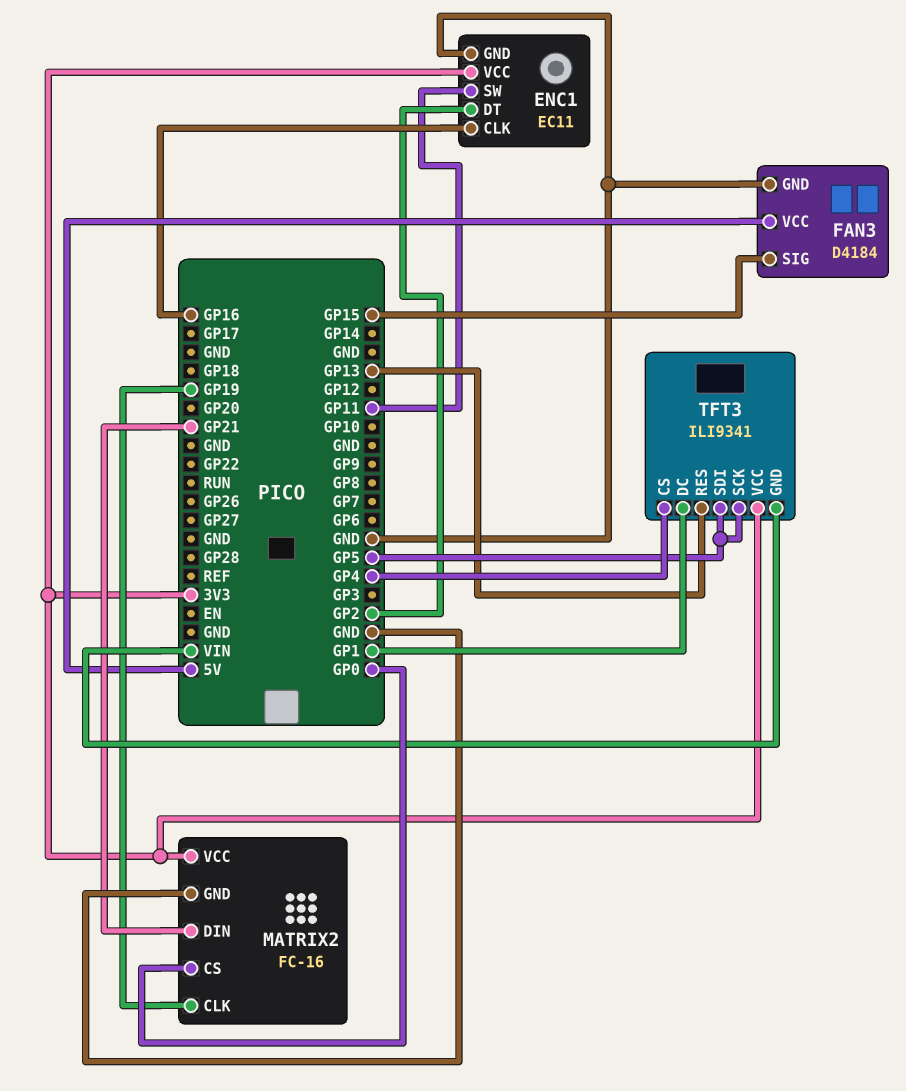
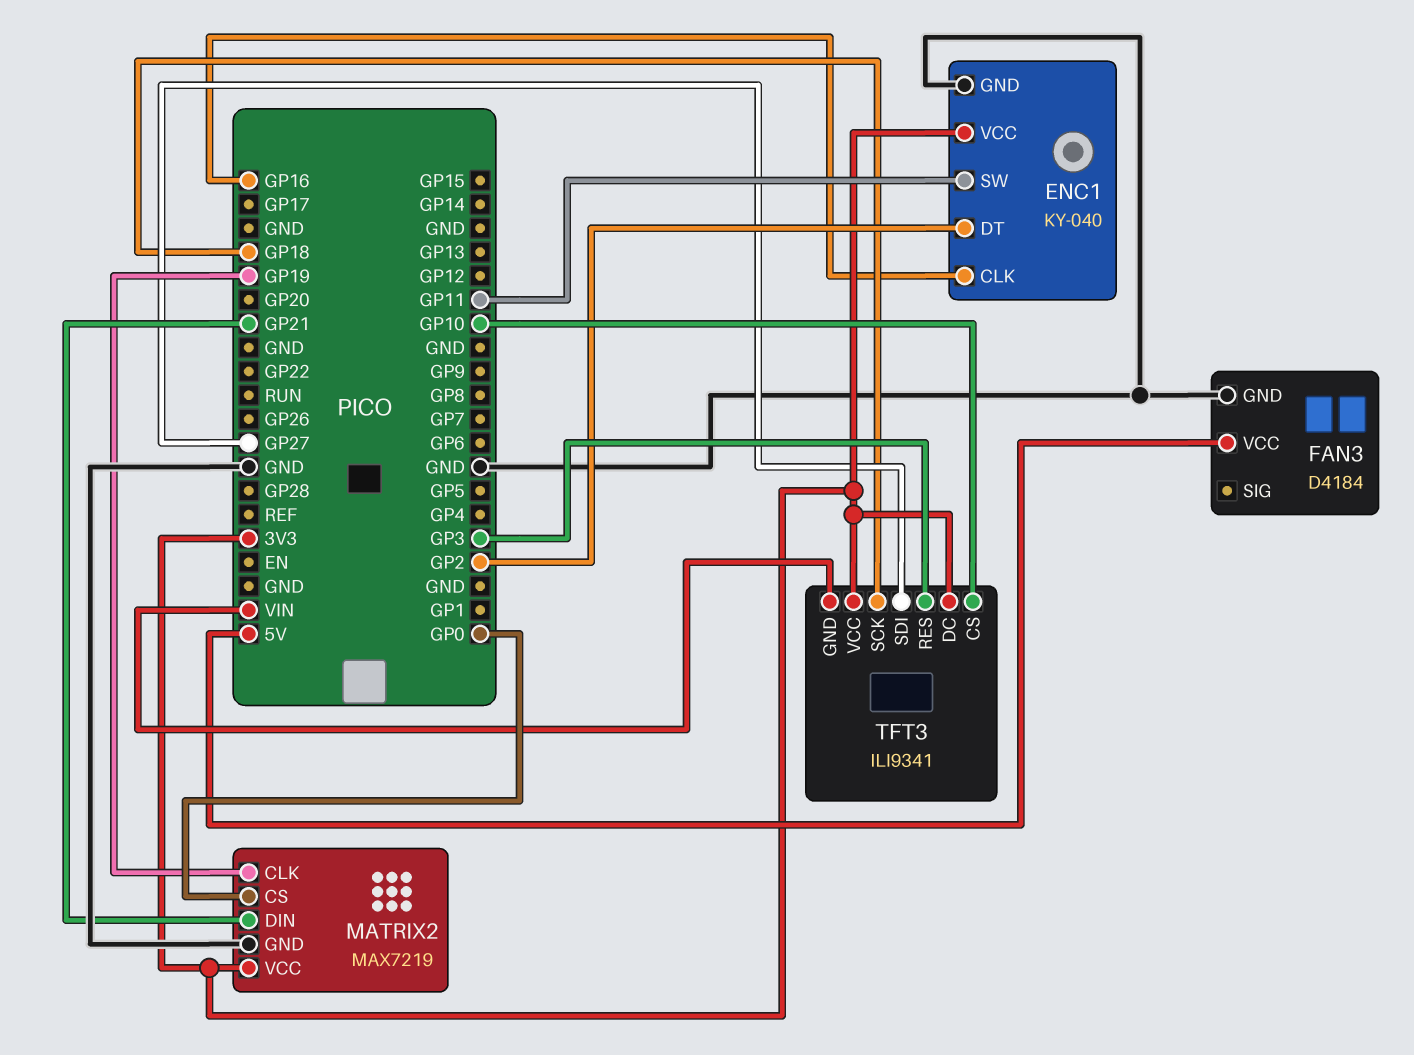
ENC1: EC11 -> KY-040
FAN3 pin SIG: GP15 -> none
MATRIX2: FC-16 -> MAX7219
TFT3 pin CS: GP4 -> GP10
TFT3 pin DC: GP1 -> 3V3
TFT3 pin RES: GP13 -> GP3
TFT3 pin SCK: GP5 -> GP18
TFT3 pin SDI: GP5 -> GP27

